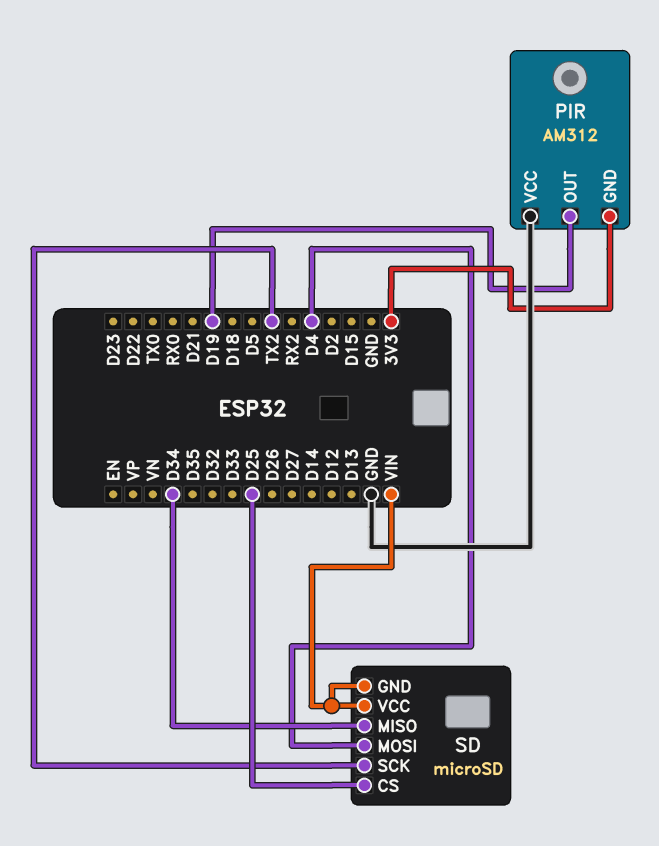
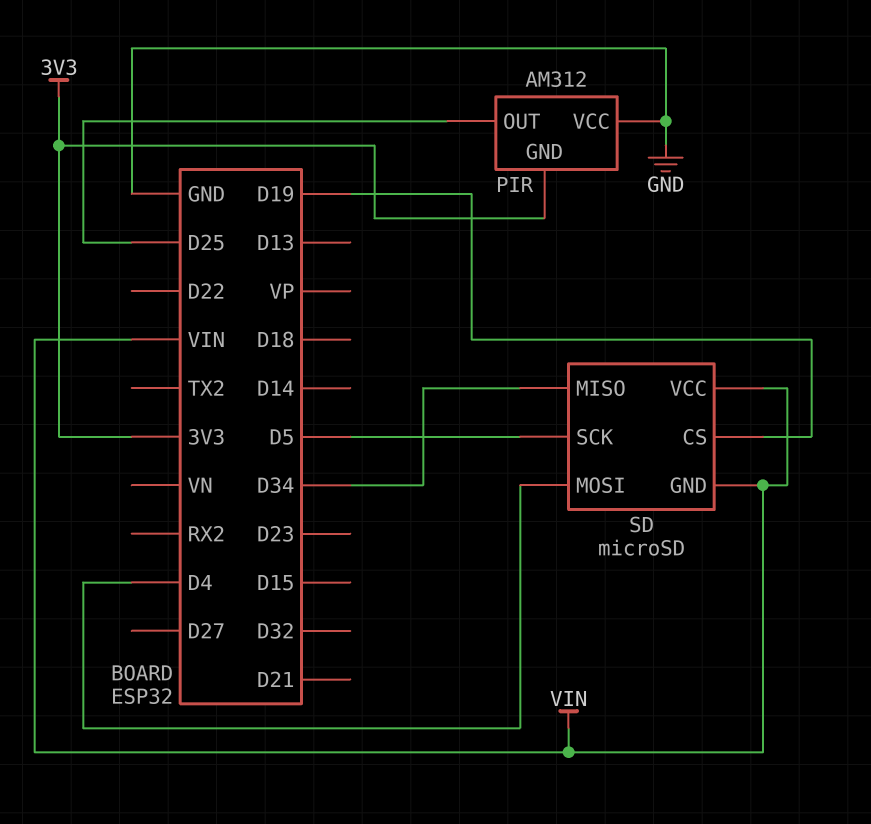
PIR pin OUT: D19 -> D25
SD pin CS: D25 -> D19
SD pin SCK: TX2 -> D5

